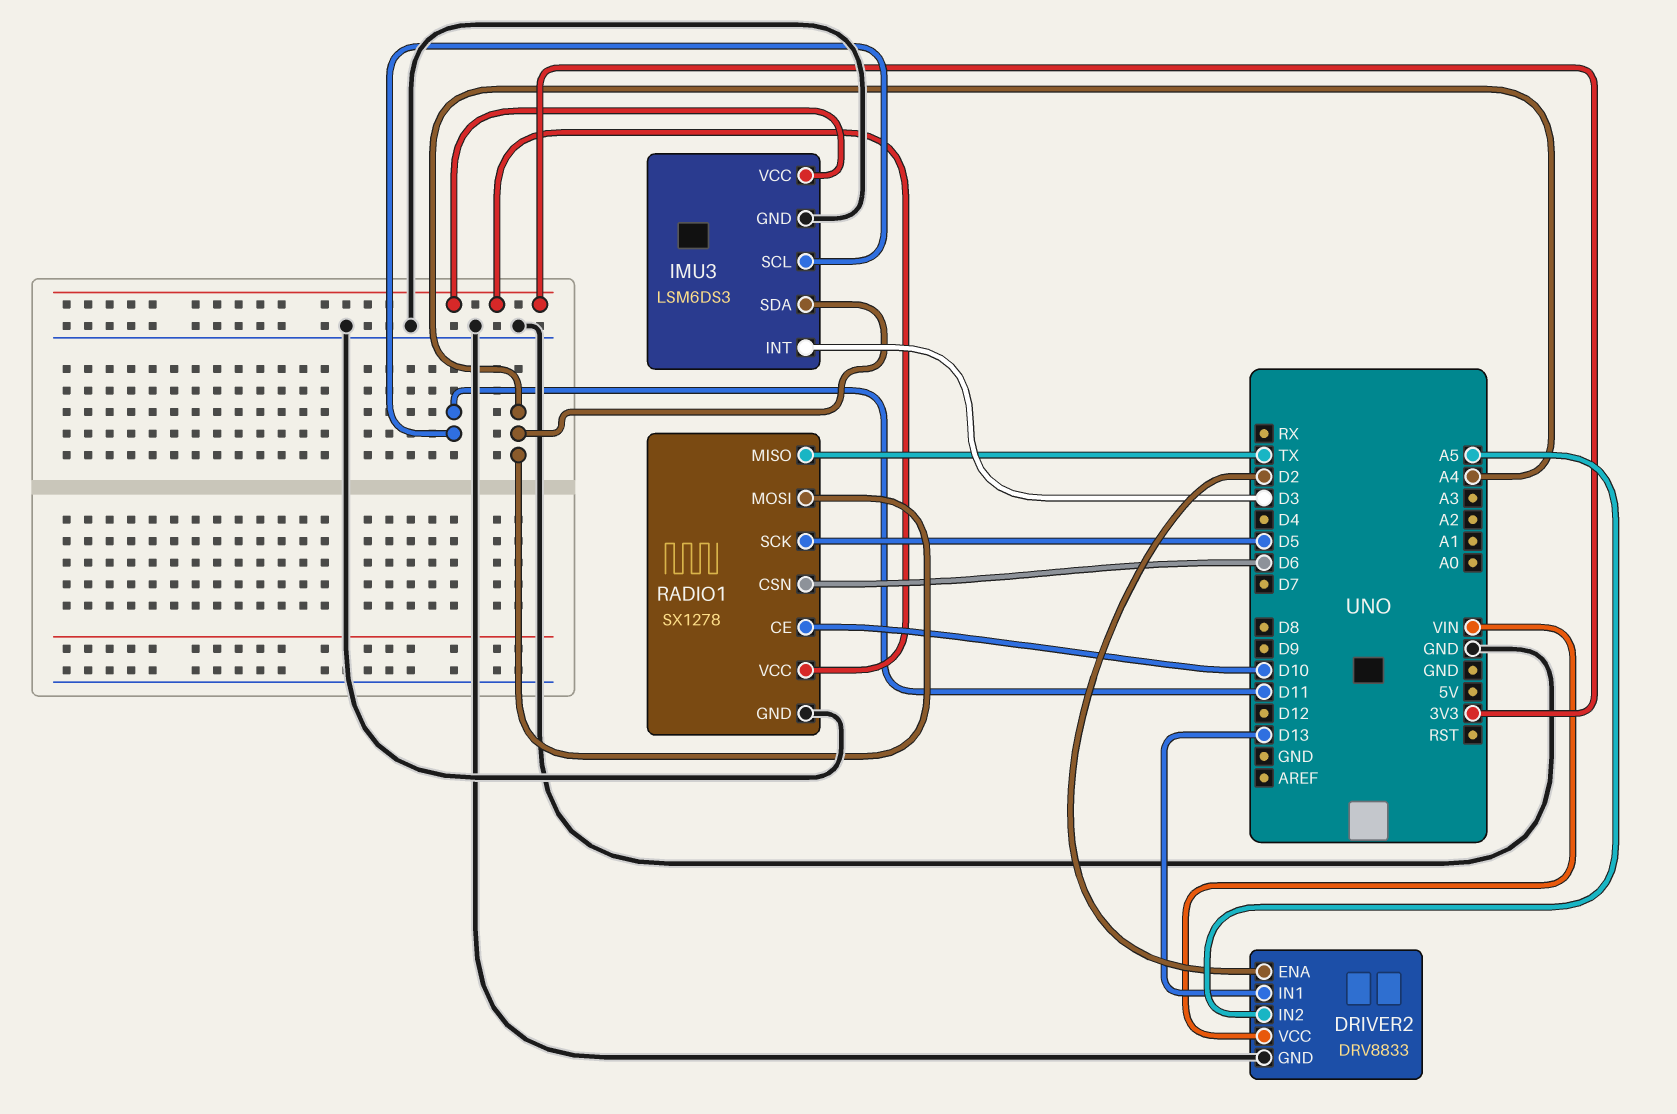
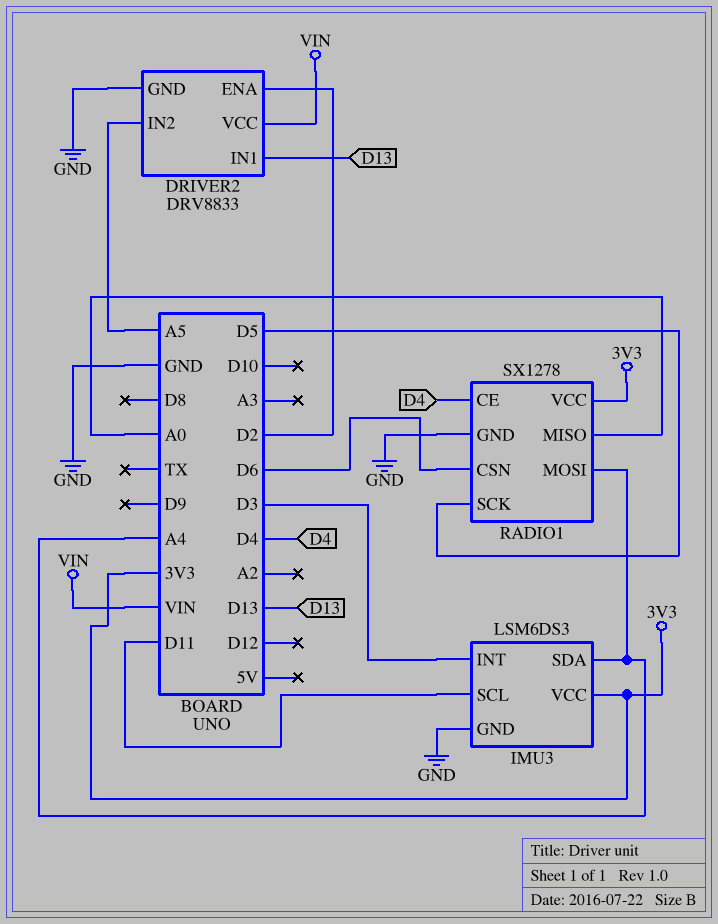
RADIO1 pin CE: D10 -> D4
RADIO1 pin MISO: TX -> A0

